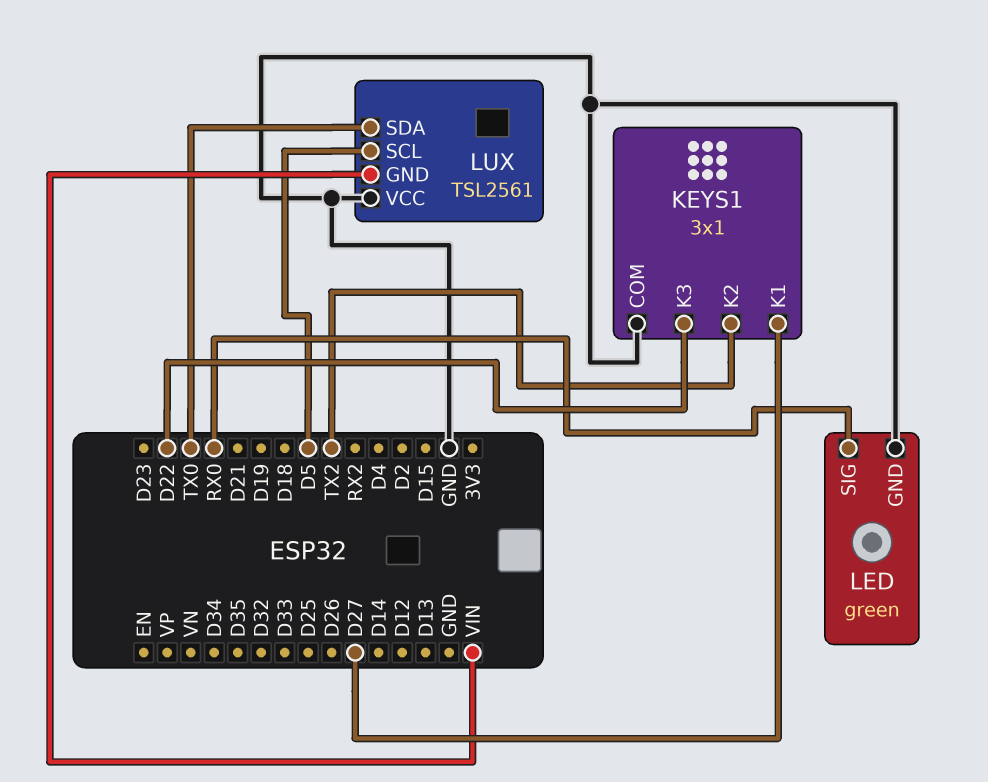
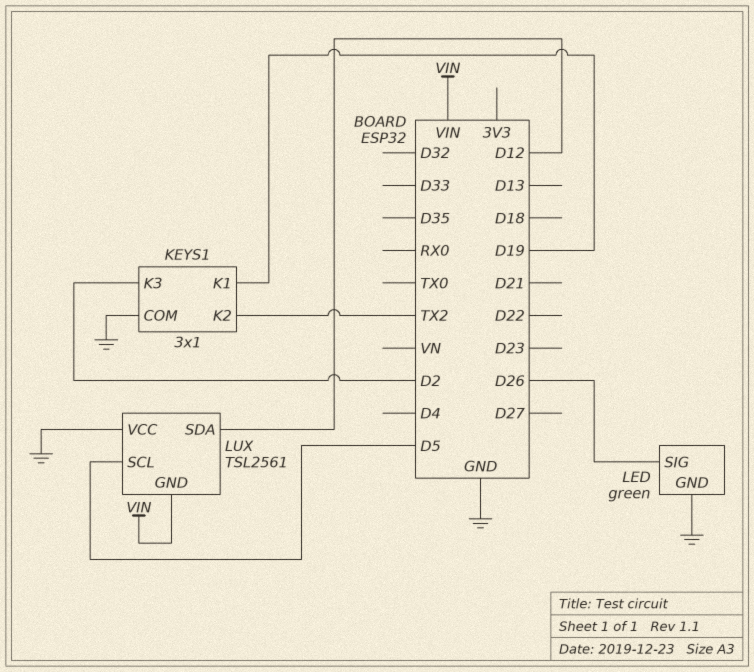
KEYS1 pin K1: D27 -> D19
KEYS1 pin K3: D22 -> D2
LED pin SIG: RX0 -> D26
LUX pin SDA: TX0 -> D12

